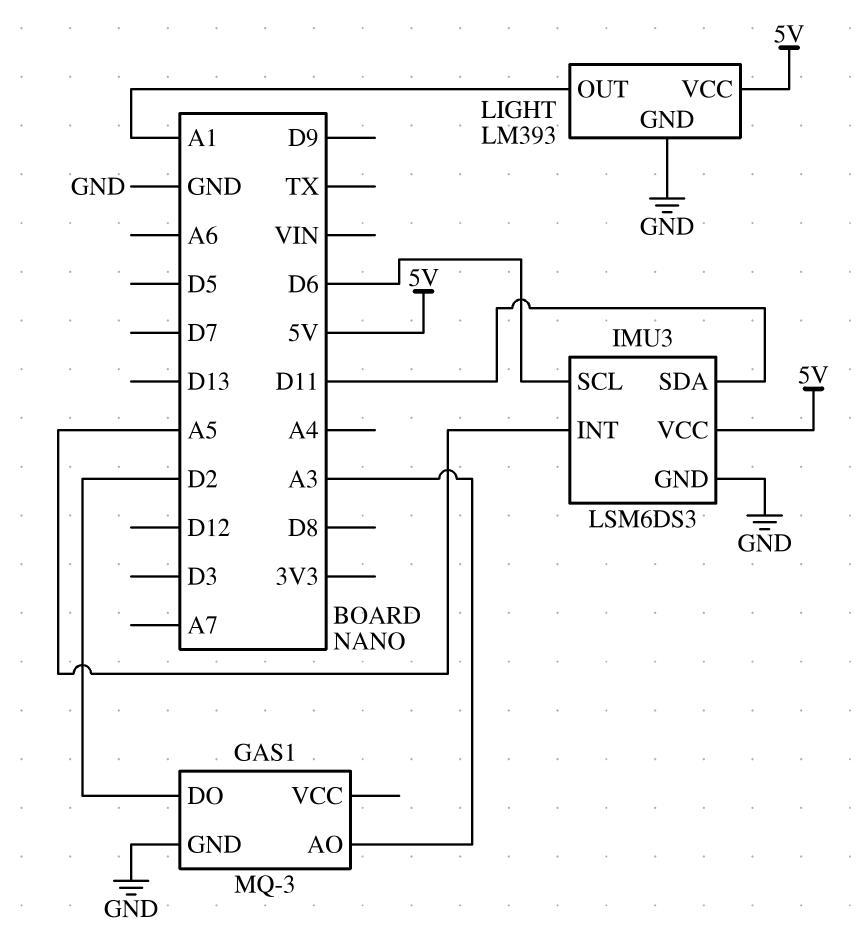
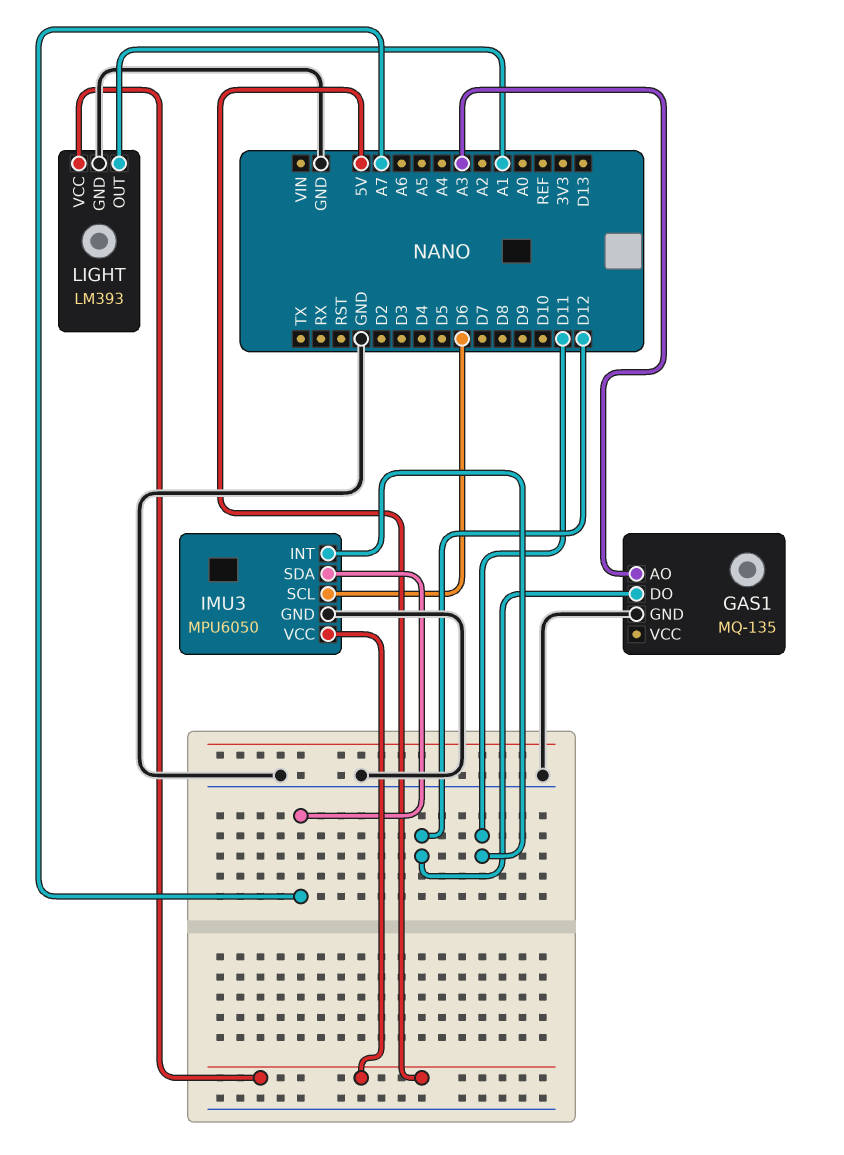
GAS1: MQ-3 -> MQ-135
GAS1 pin DO: D2 -> D12
IMU3: LSM6DS3 -> MPU6050
IMU3 pin INT: A5 -> D11
IMU3 pin SDA: D11 -> A7

